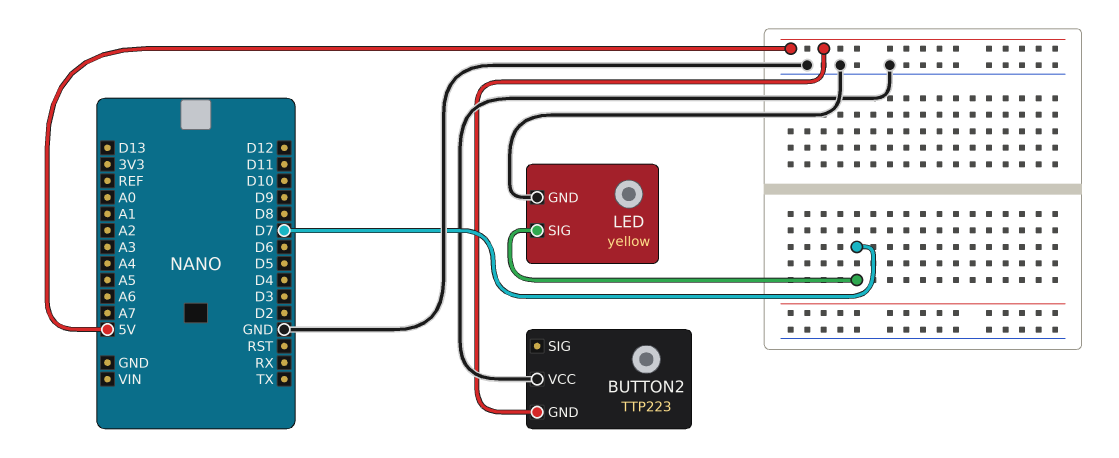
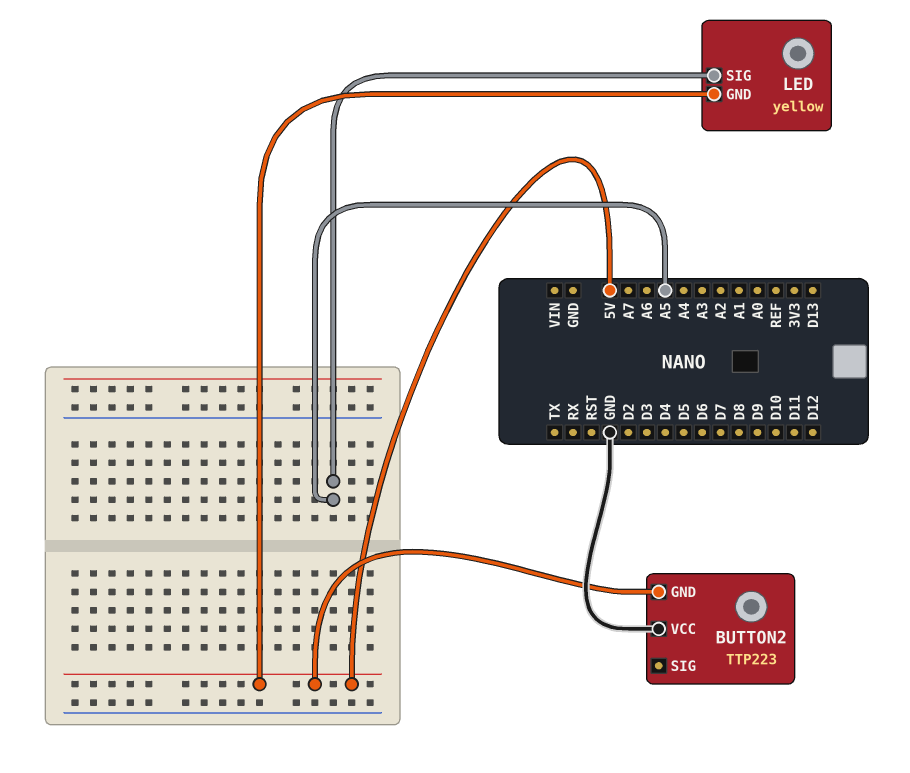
LED pin GND: GND -> 5V
LED pin SIG: D7 -> A5

